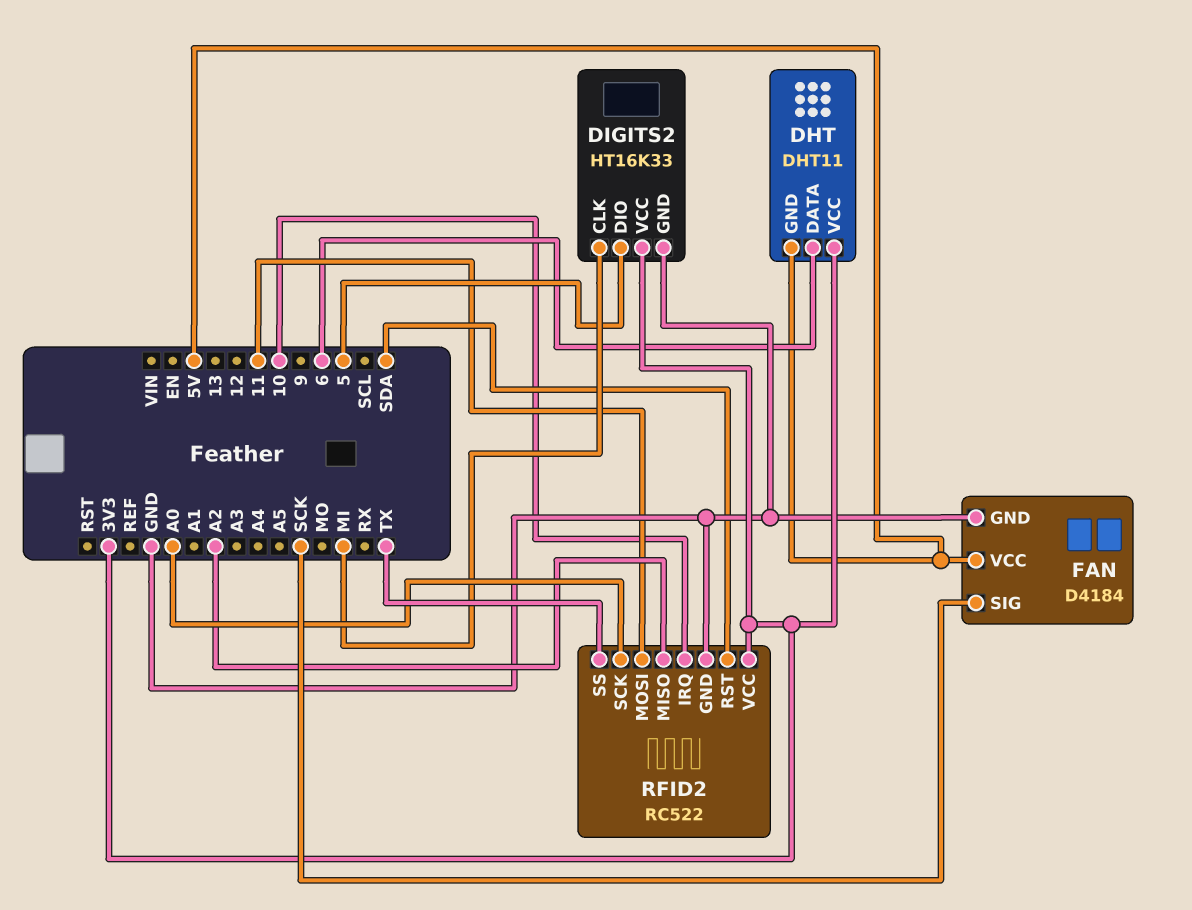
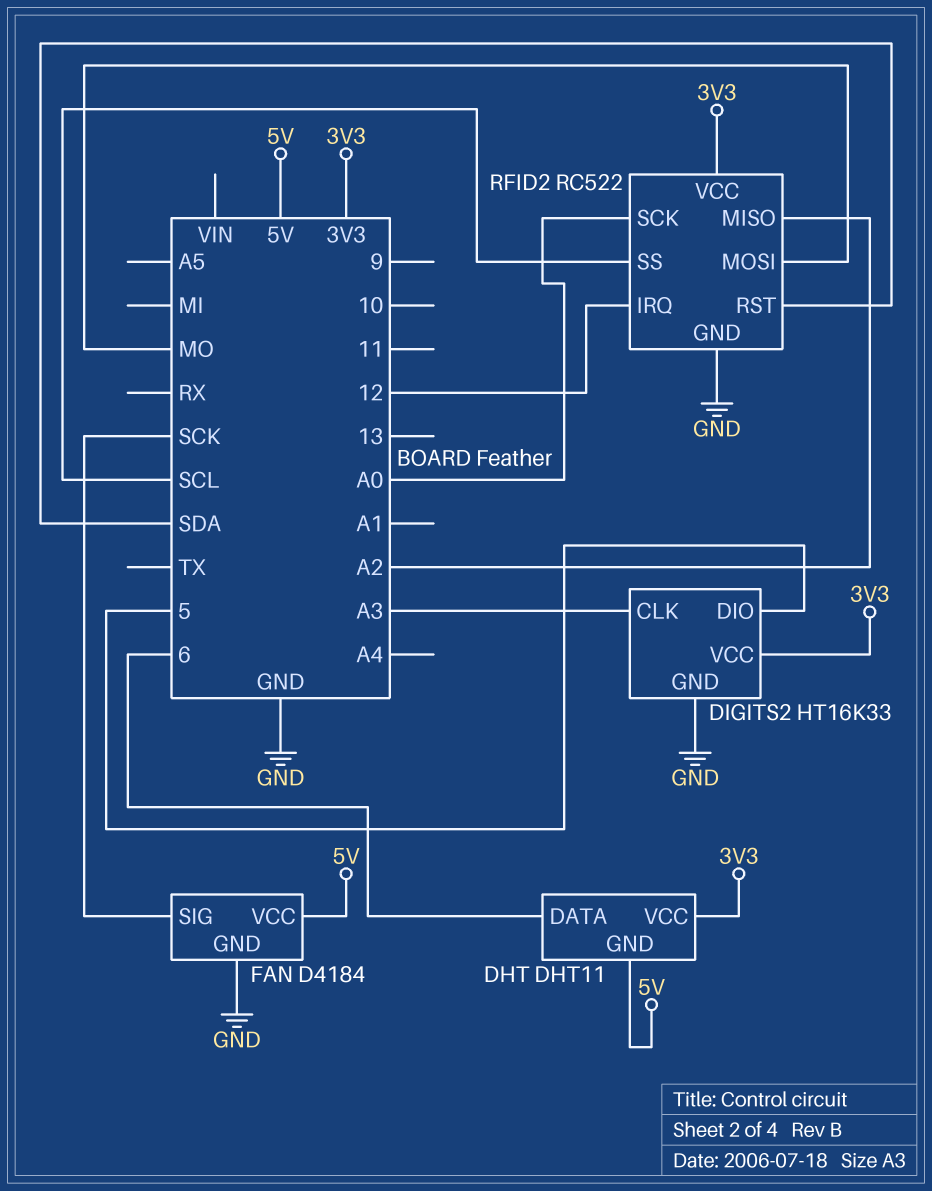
DIGITS2 pin CLK: MI -> A3
RFID2 pin IRQ: 10 -> 12
RFID2 pin MOSI: 11 -> MO
RFID2 pin SS: TX -> SCL

